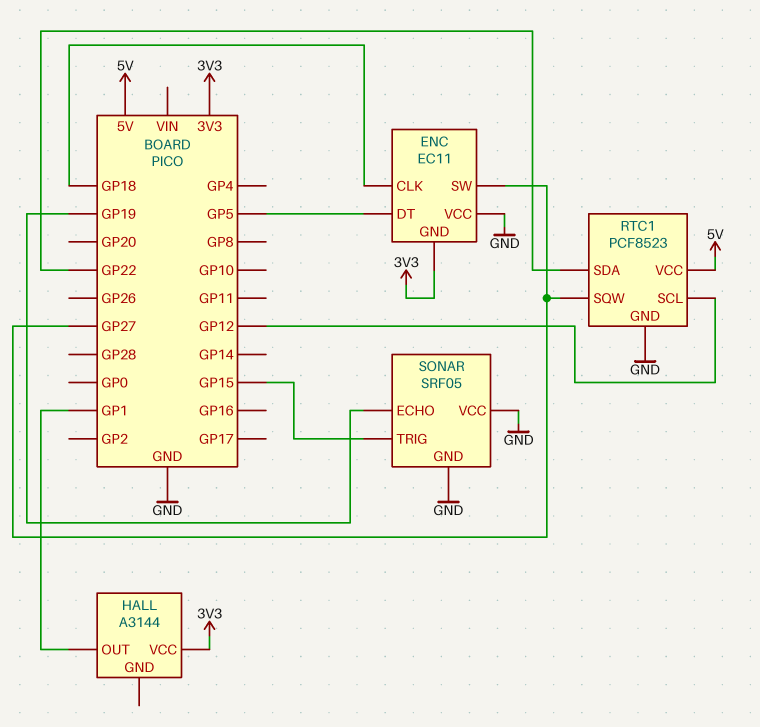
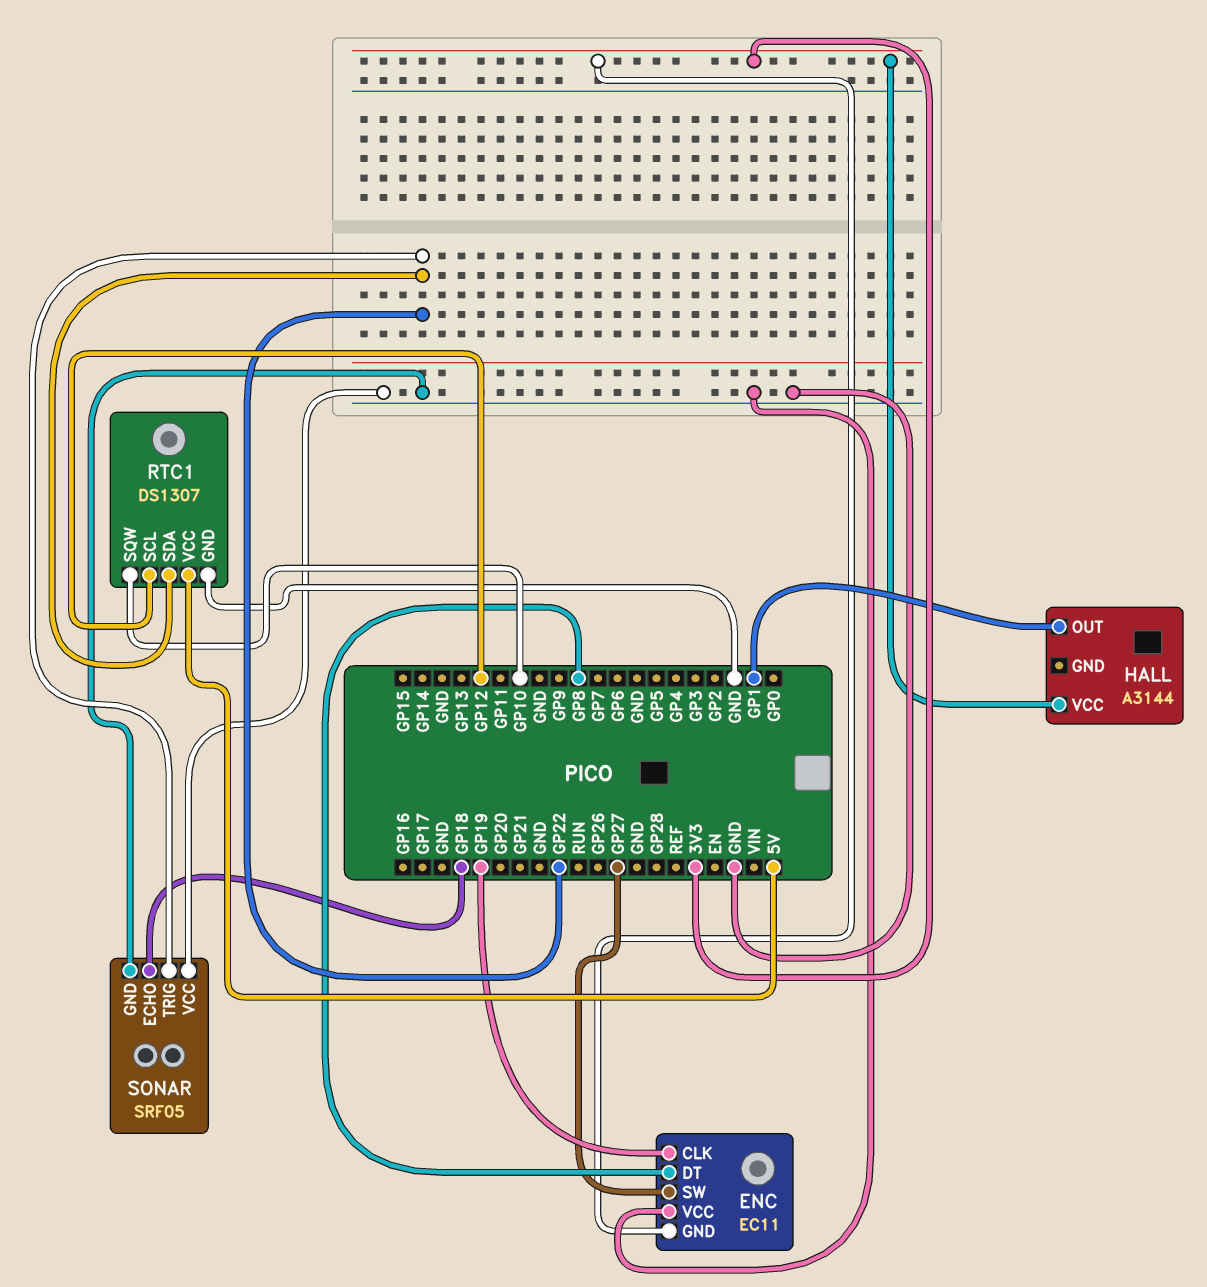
ENC pin CLK: GP18 -> GP19
ENC pin DT: GP5 -> GP8
RTC1: PCF8523 -> DS1307
RTC1 pin SQW: GP27 -> GP10
SONAR pin ECHO: GP19 -> GP18
SONAR pin TRIG: GP15 -> GP22

